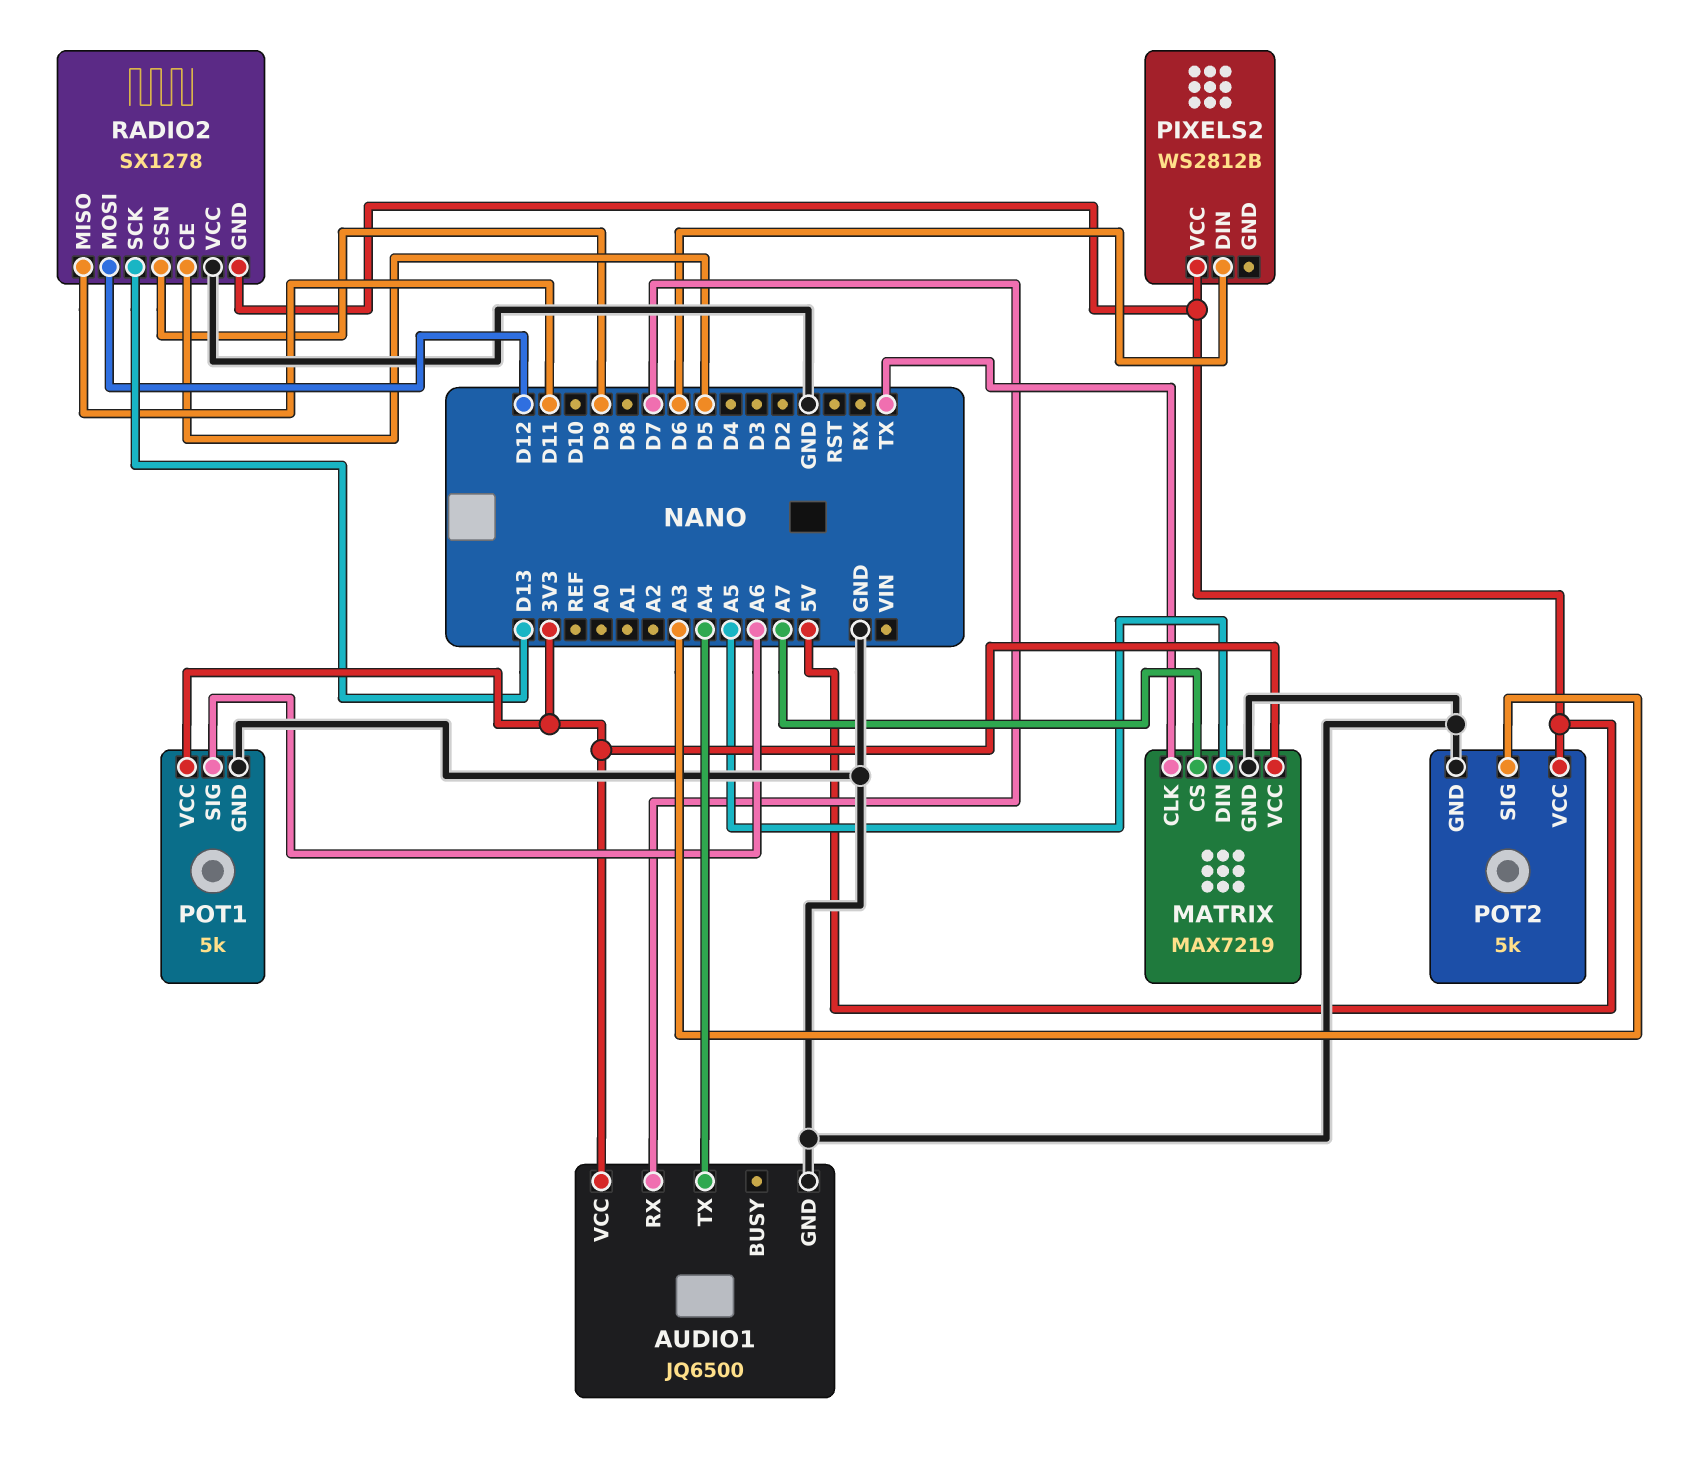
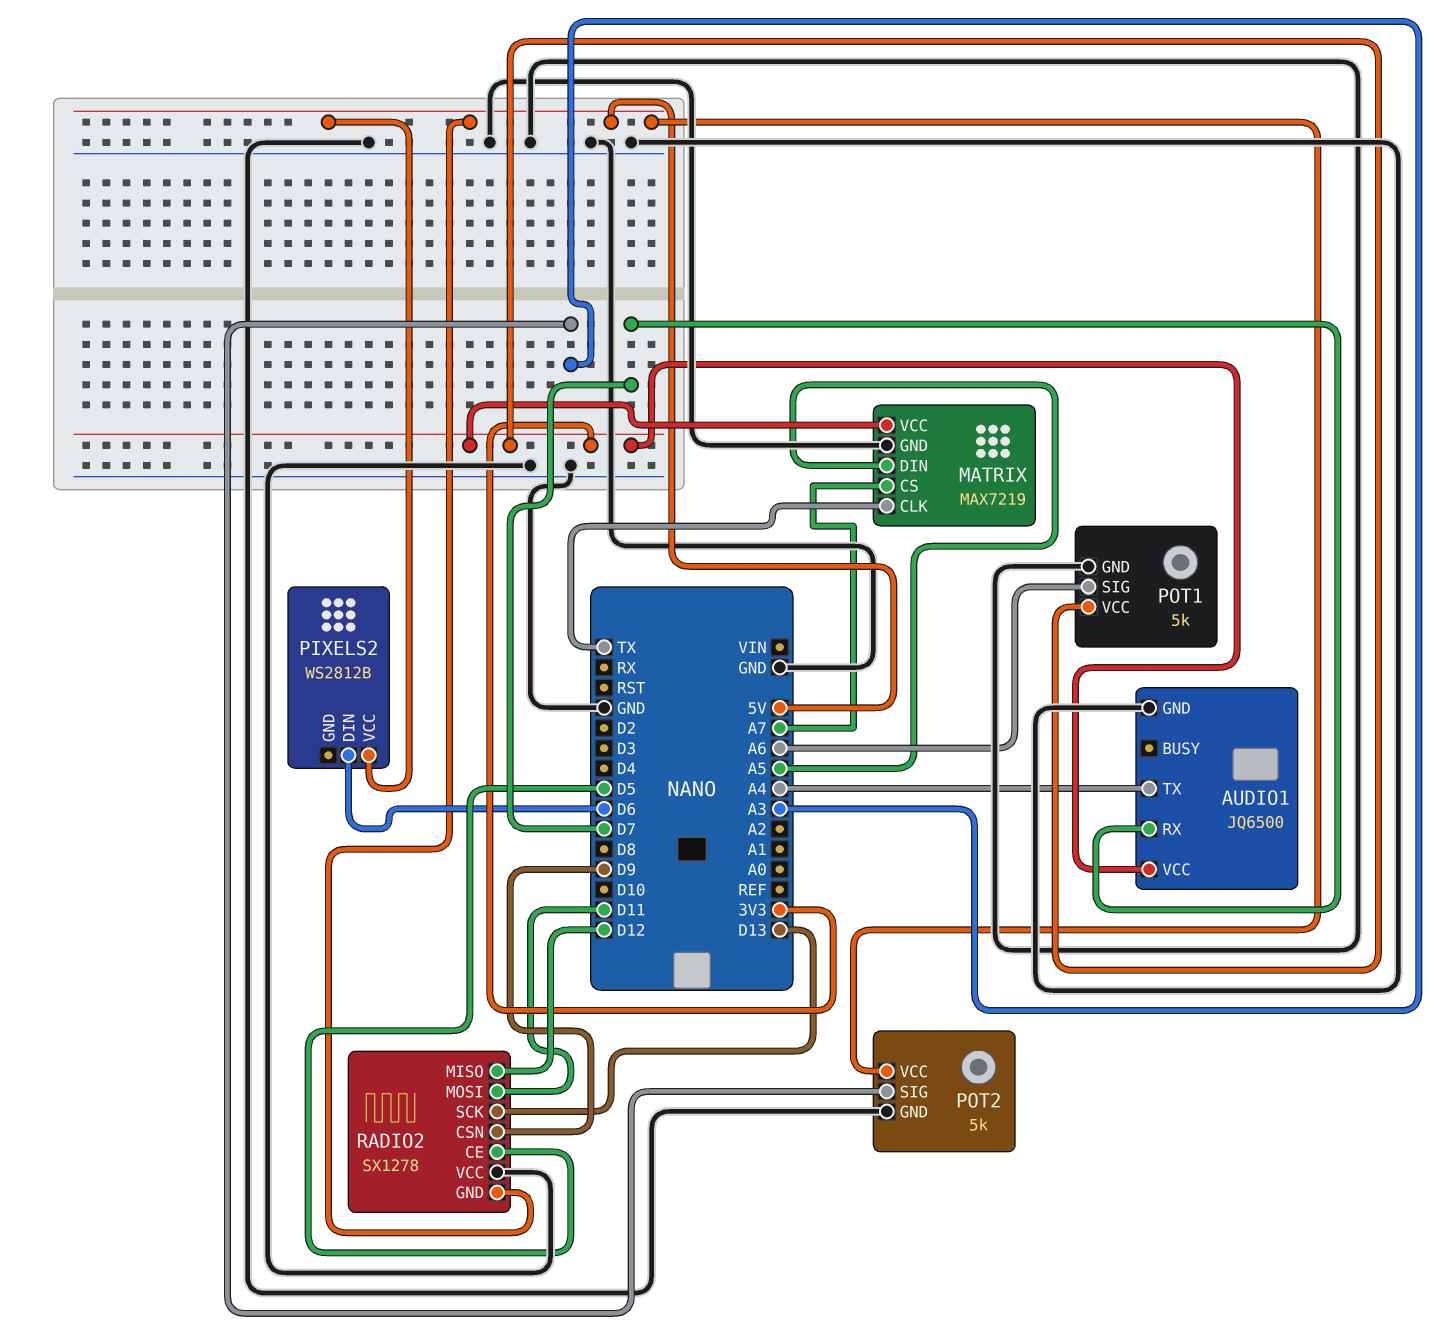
RADIO2 pin MISO: D11 -> D12
RADIO2 pin MOSI: D12 -> D11

